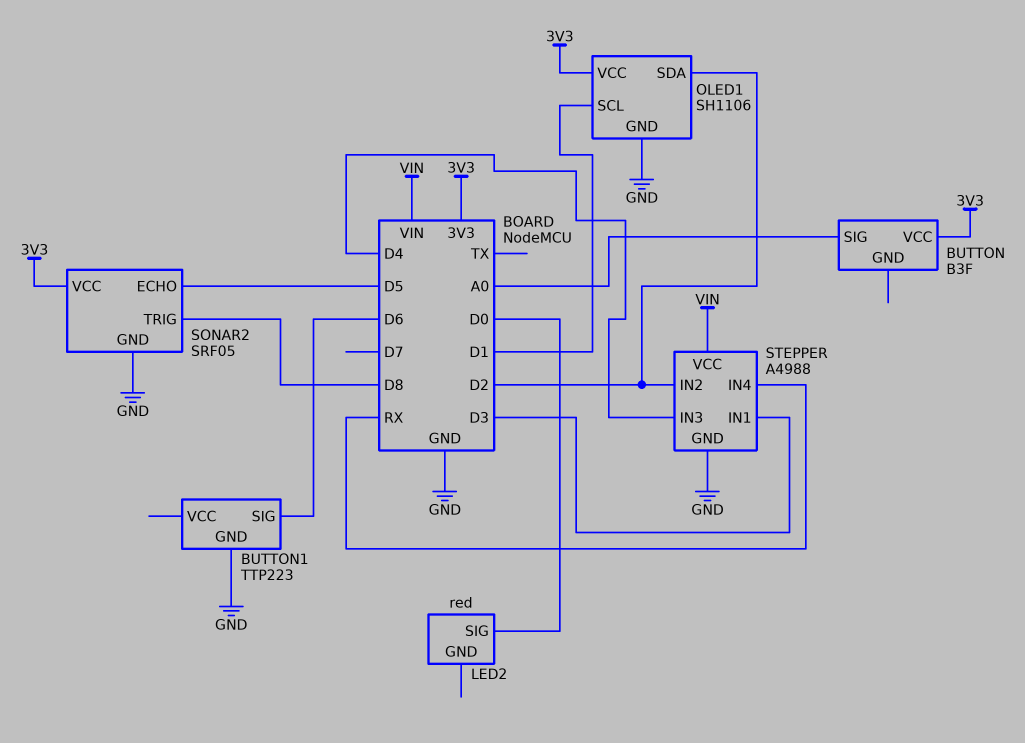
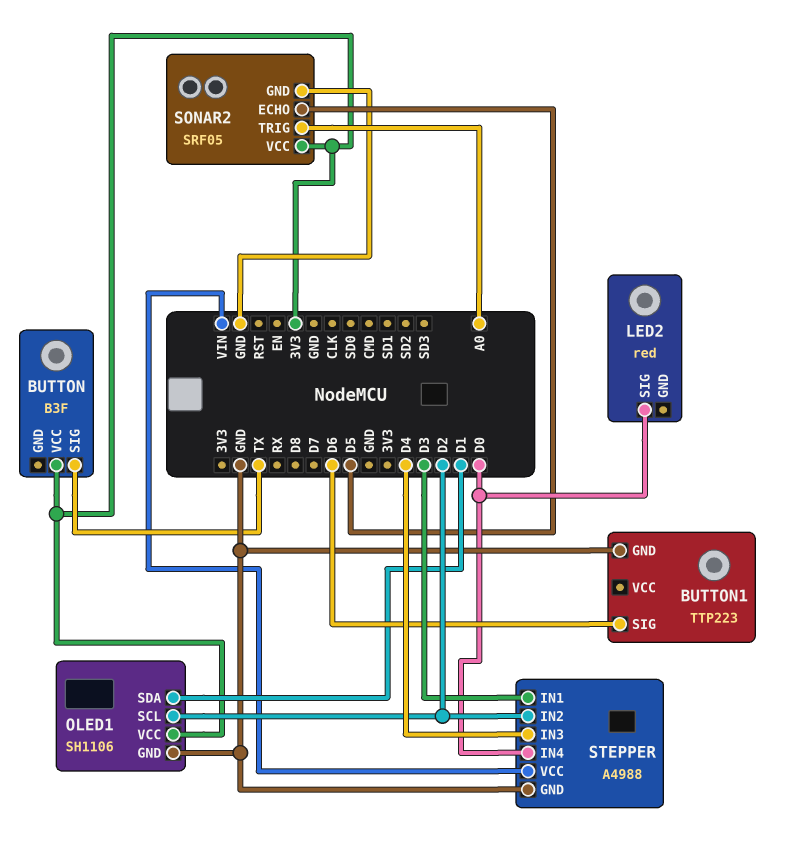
BUTTON pin SIG: A0 -> TX
OLED1 pin SCL: D1 -> D2
OLED1 pin SDA: D2 -> D1
SONAR2 pin TRIG: D8 -> A0
STEPPER pin IN4: RX -> D0

